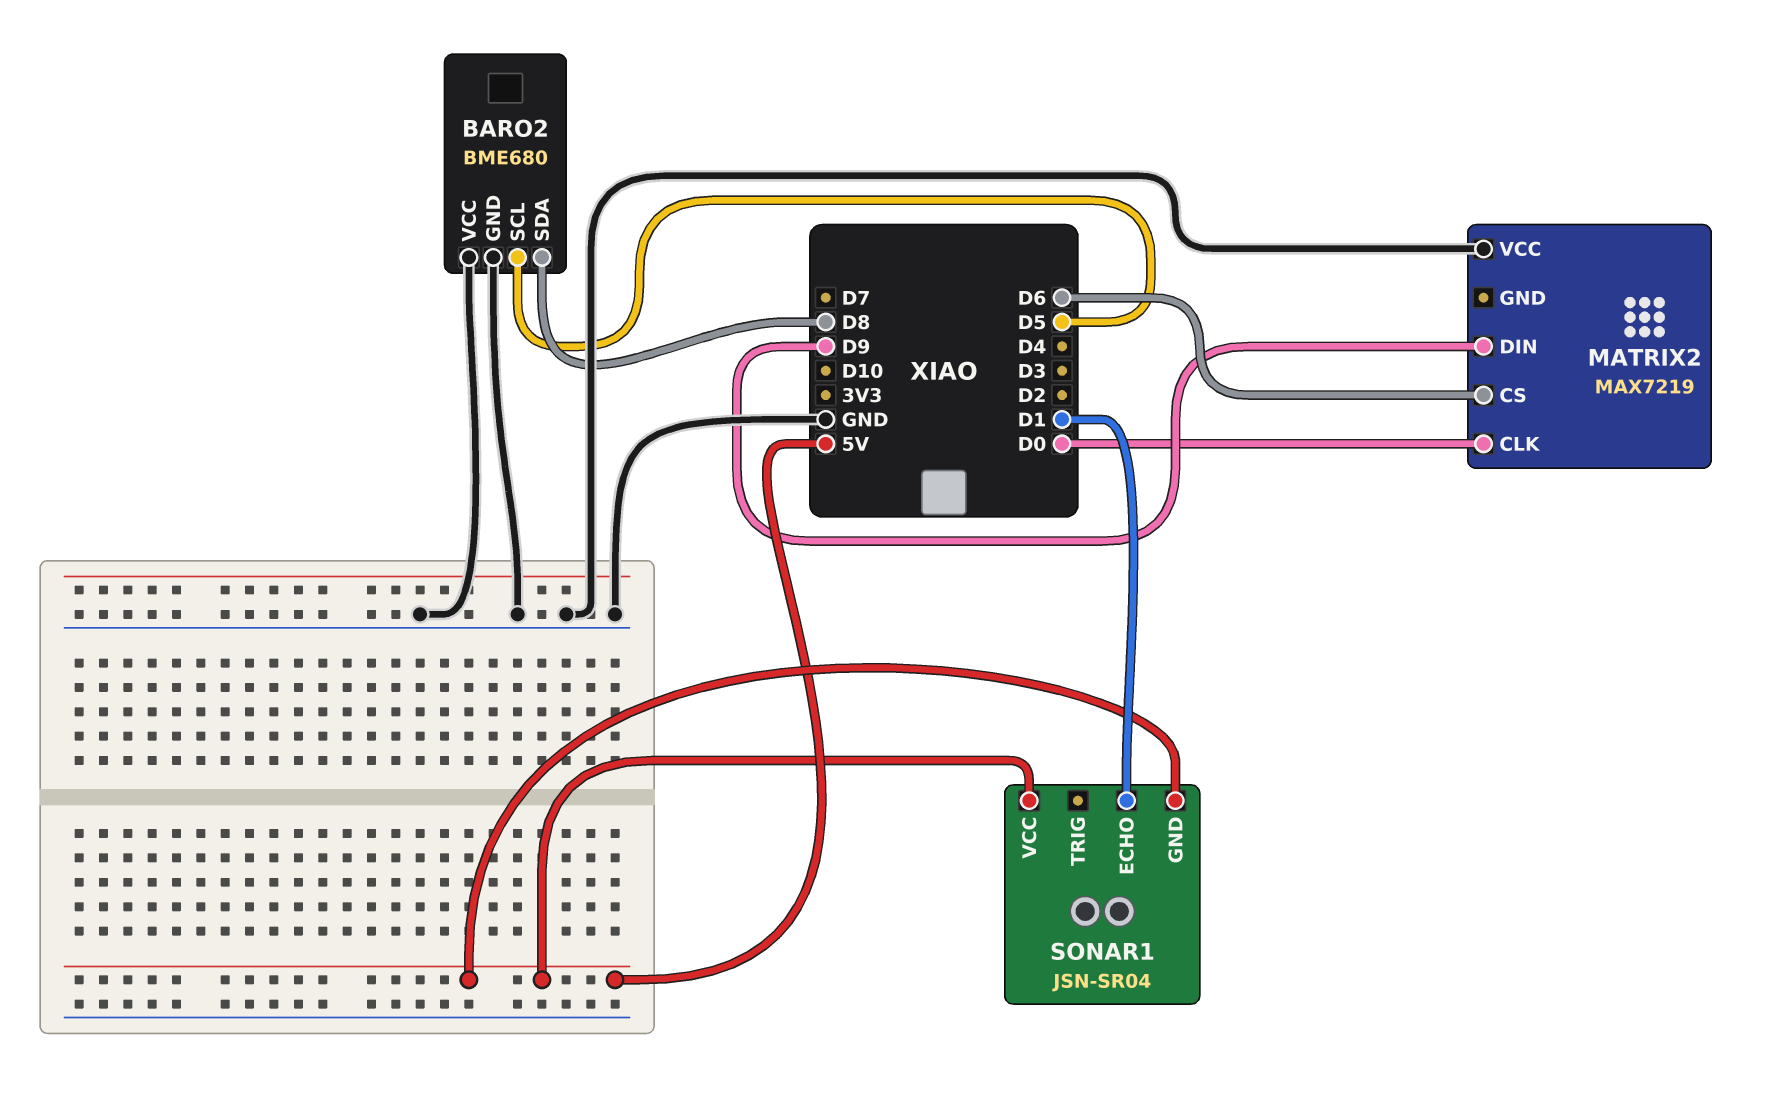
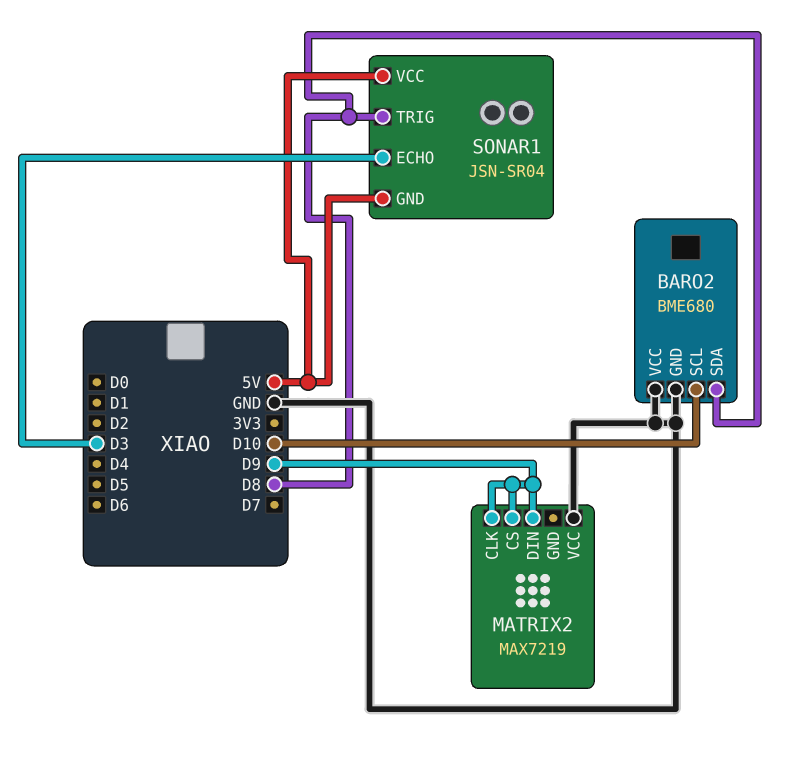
BARO2 pin SCL: D5 -> D10
MATRIX2 pin CLK: D0 -> D9
MATRIX2 pin CS: D6 -> D9
SONAR1 pin ECHO: D1 -> D3
SONAR1 pin TRIG: none -> D8

